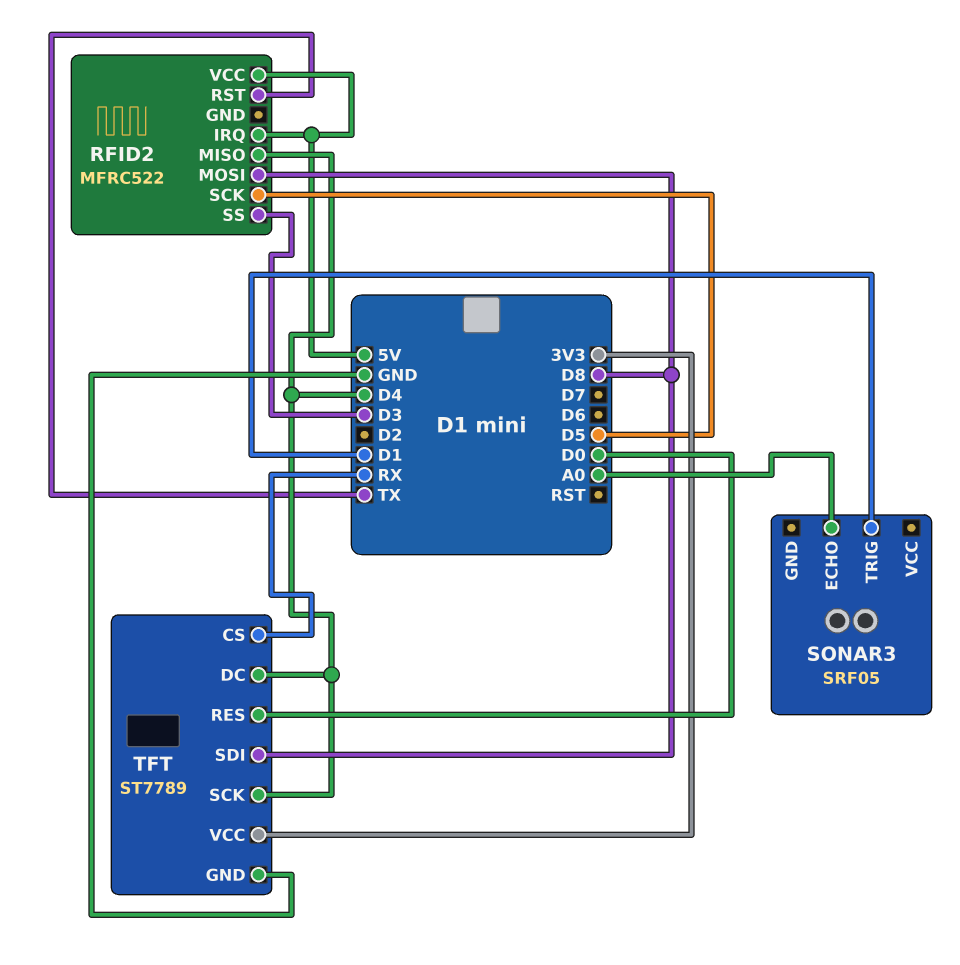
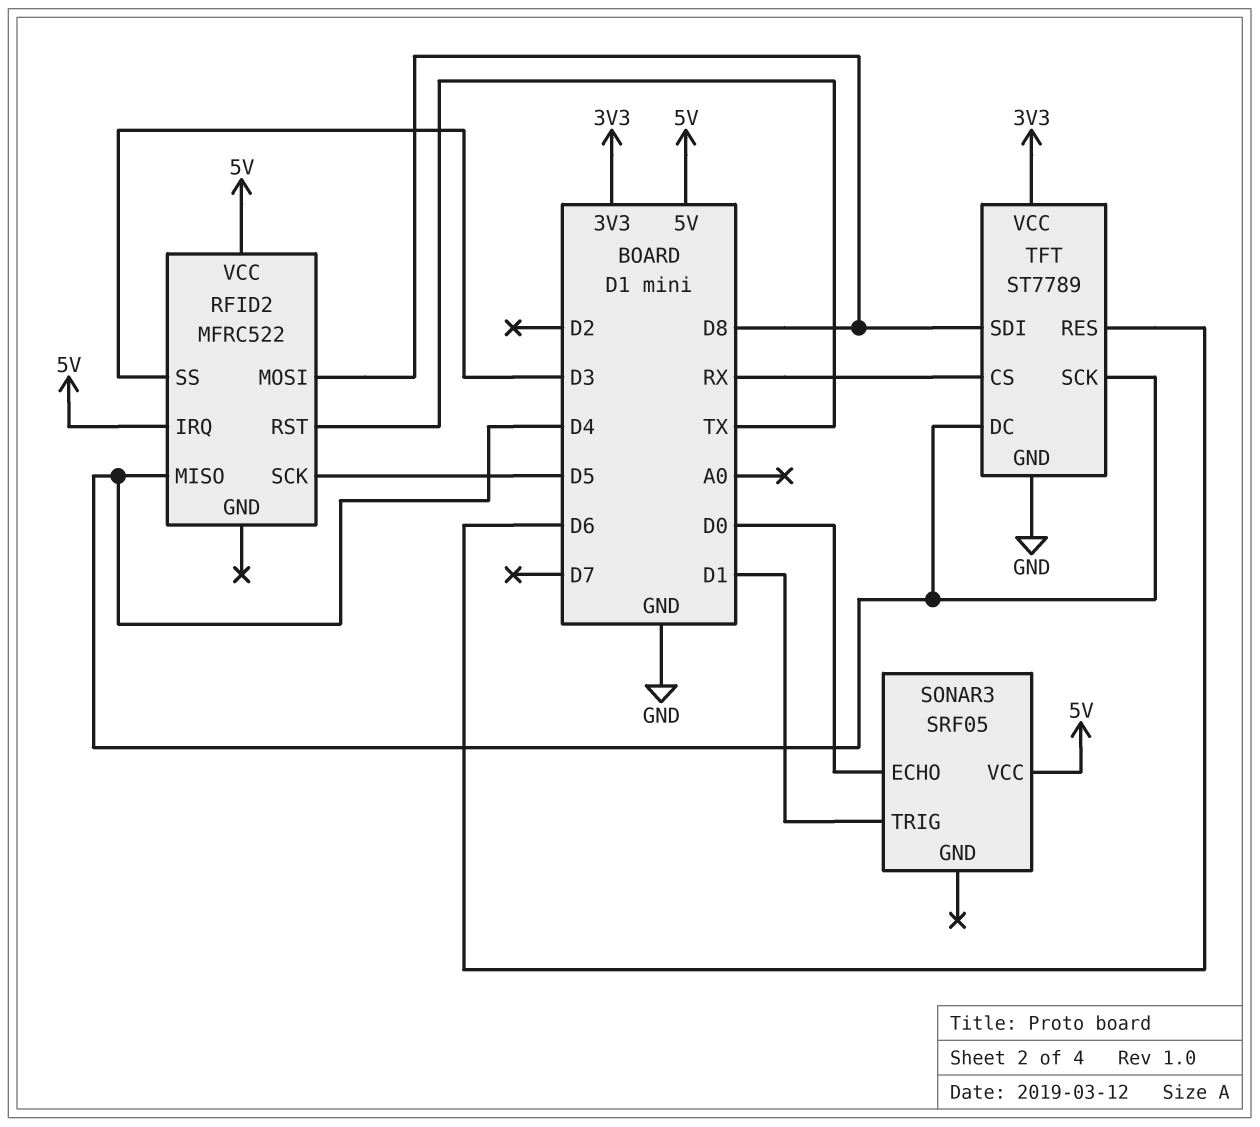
SONAR3 pin ECHO: A0 -> D0
SONAR3 pin VCC: none -> 5V
TFT pin RES: D0 -> D6

